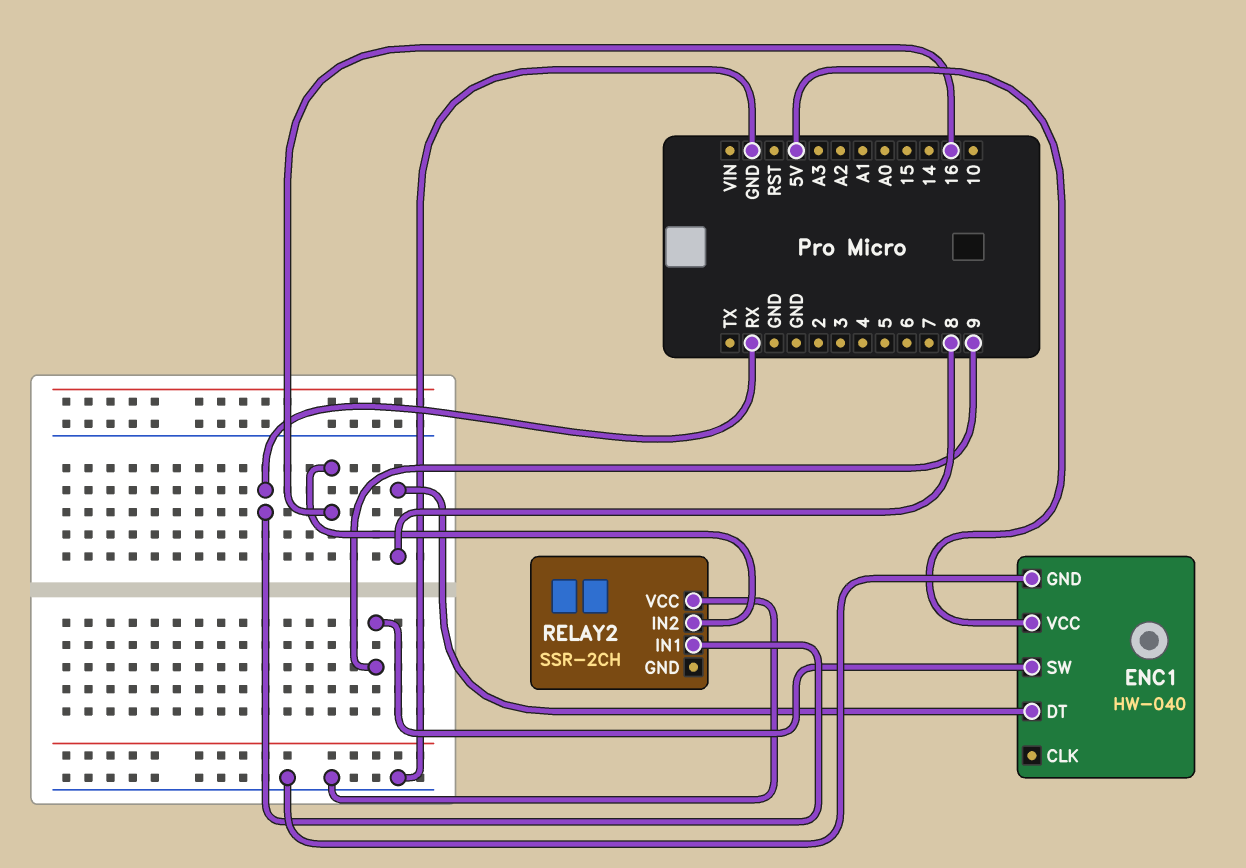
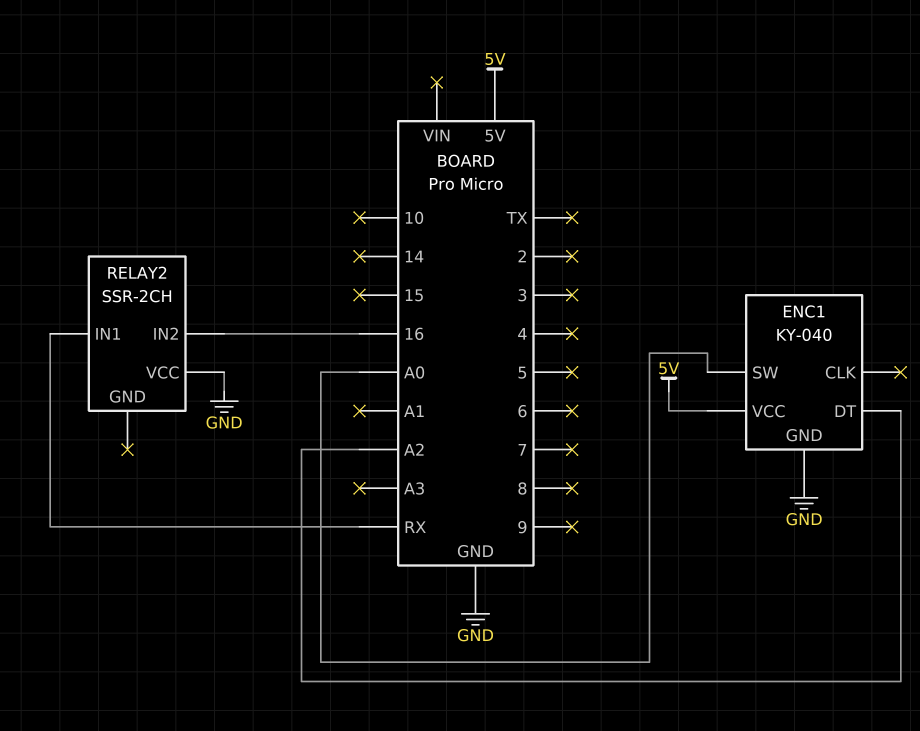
ENC1: HW-040 -> KY-040
ENC1 pin DT: 8 -> A2
ENC1 pin SW: 9 -> A0

